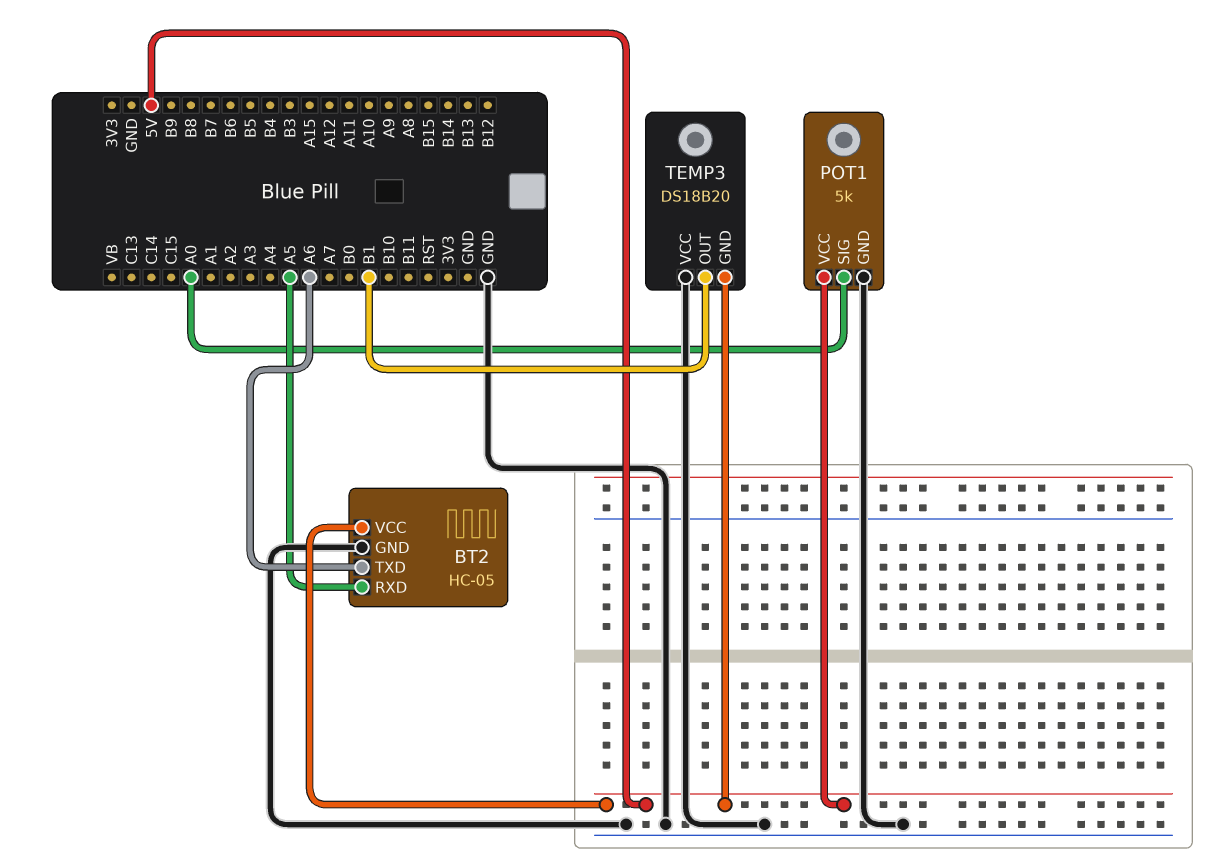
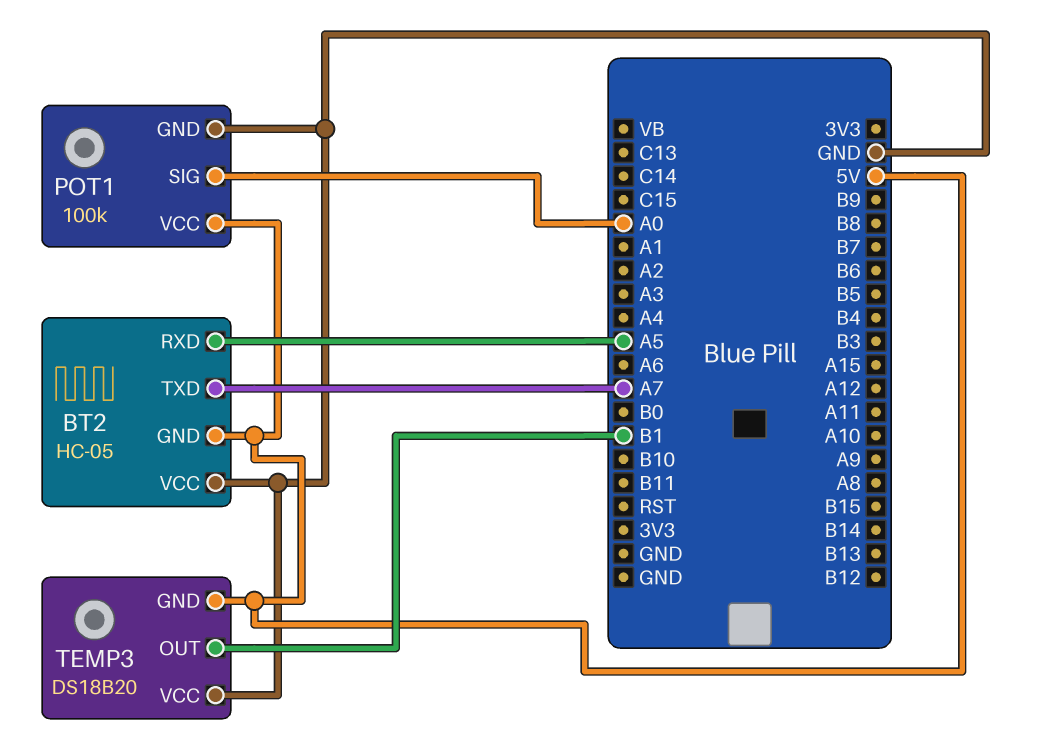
BT2 pin GND: GND -> 5V
BT2 pin TXD: A6 -> A7
BT2 pin VCC: 5V -> GND
POT1: 5k -> 100k

